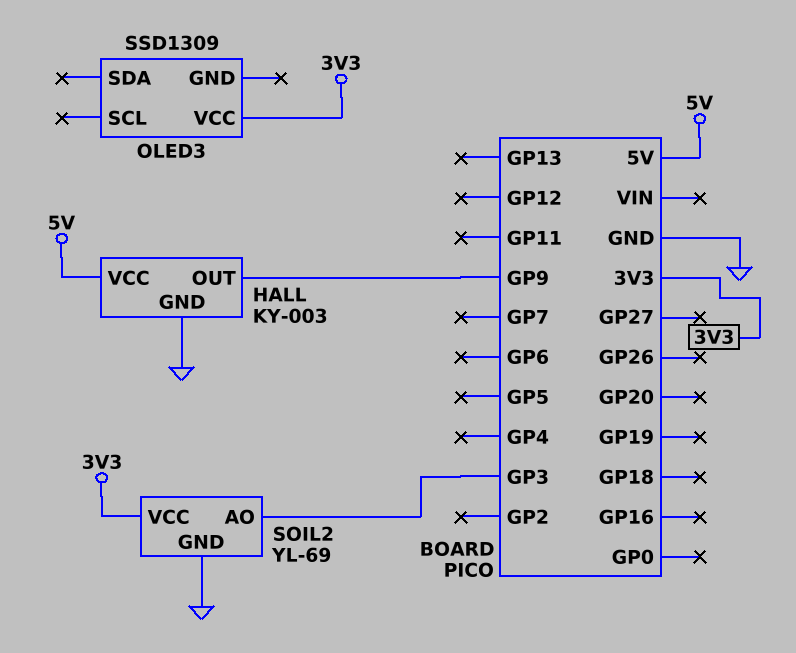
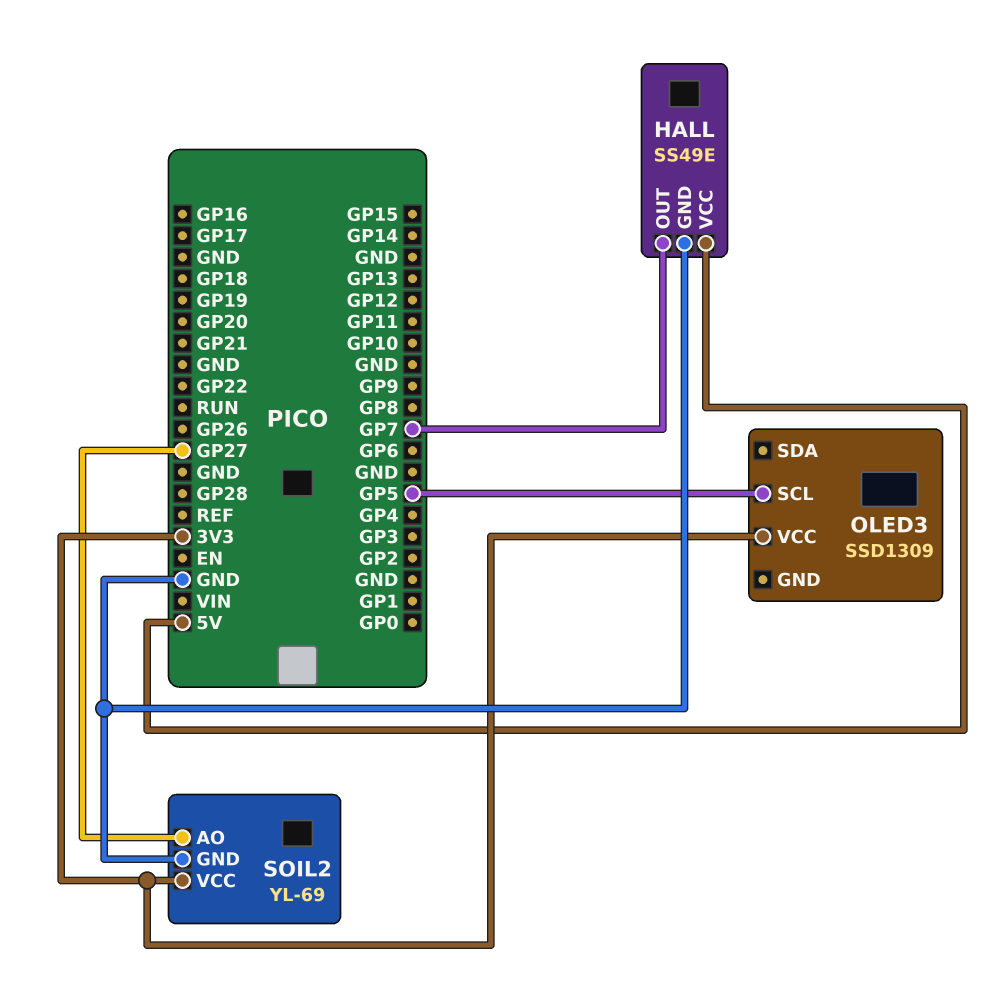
HALL: KY-003 -> SS49E
HALL pin OUT: GP9 -> GP7
OLED3 pin SCL: none -> GP5
SOIL2 pin AO: GP3 -> GP27

